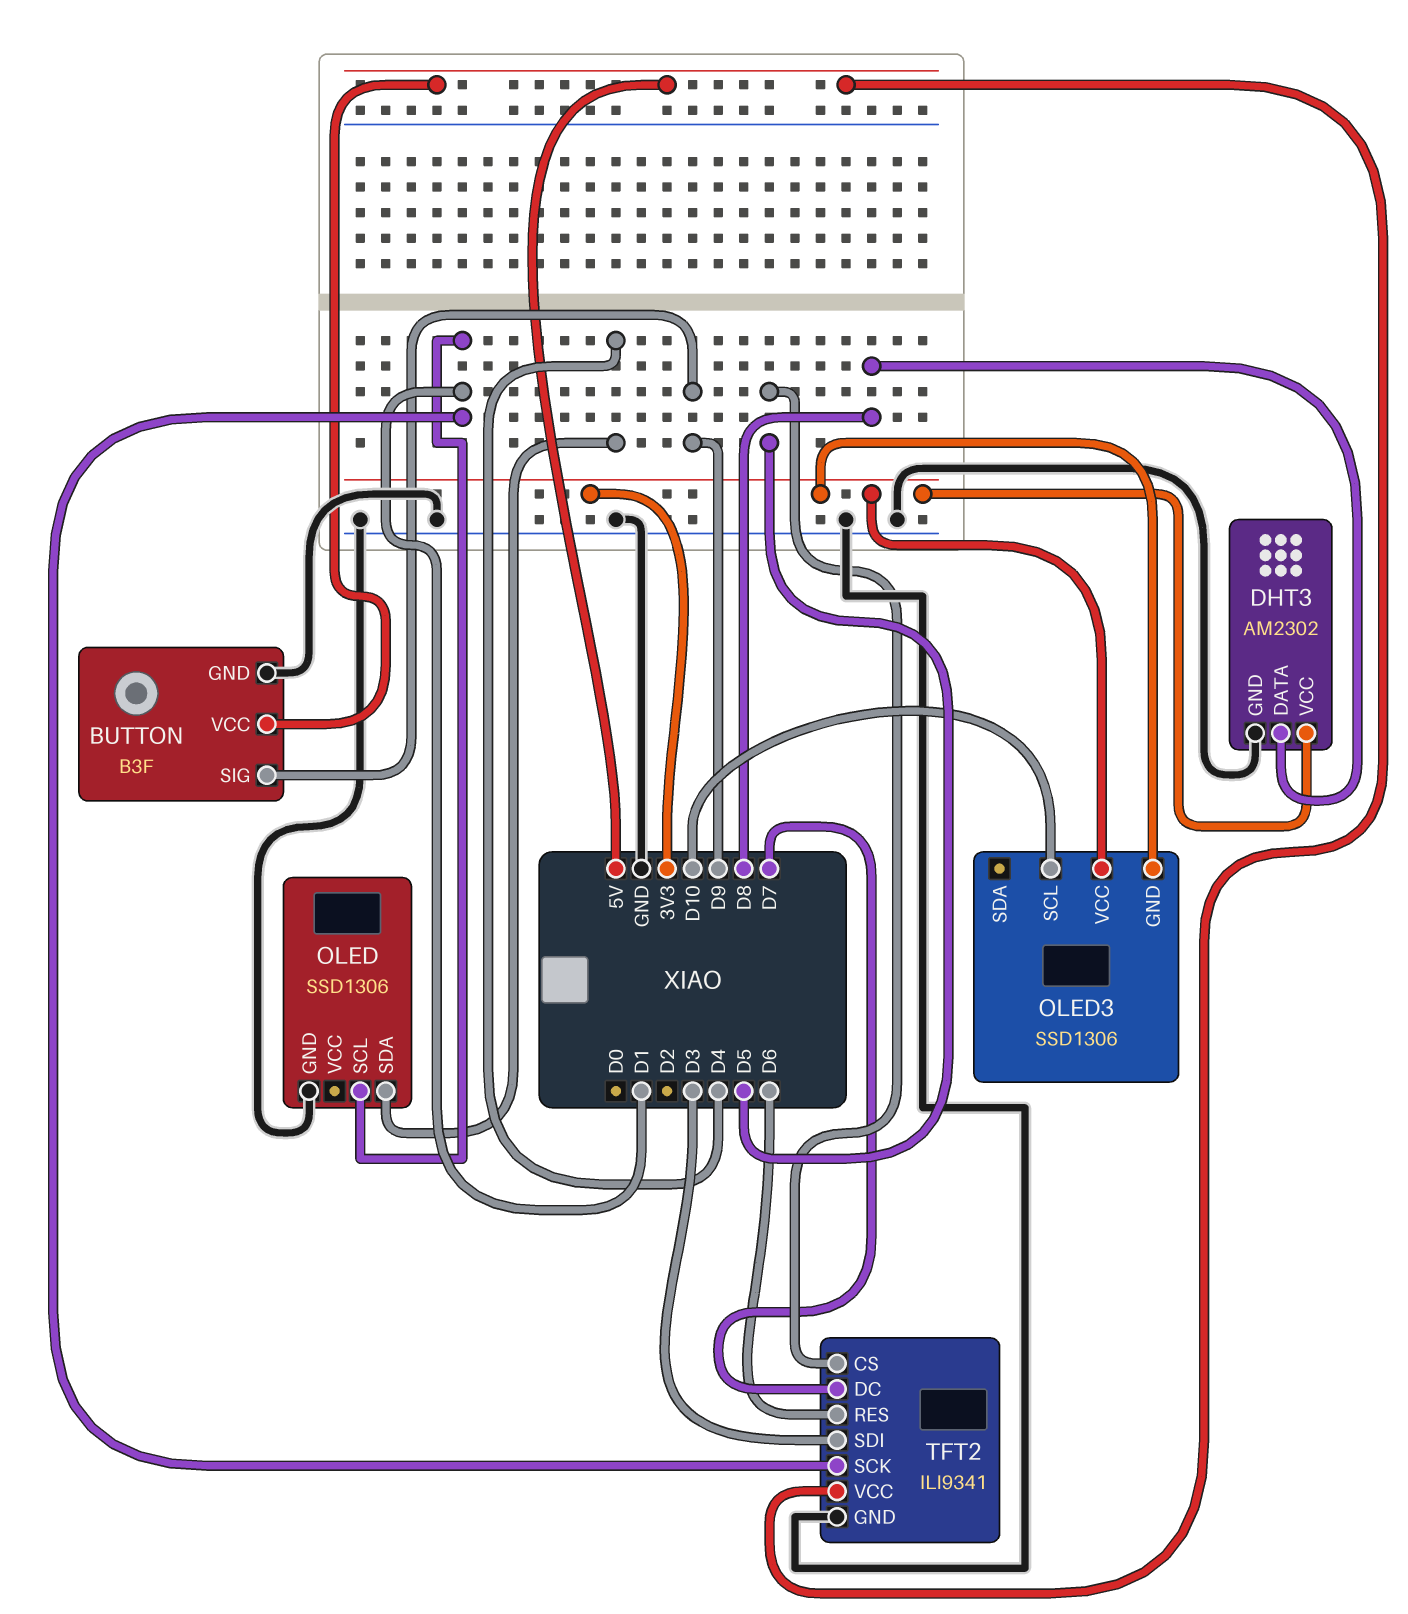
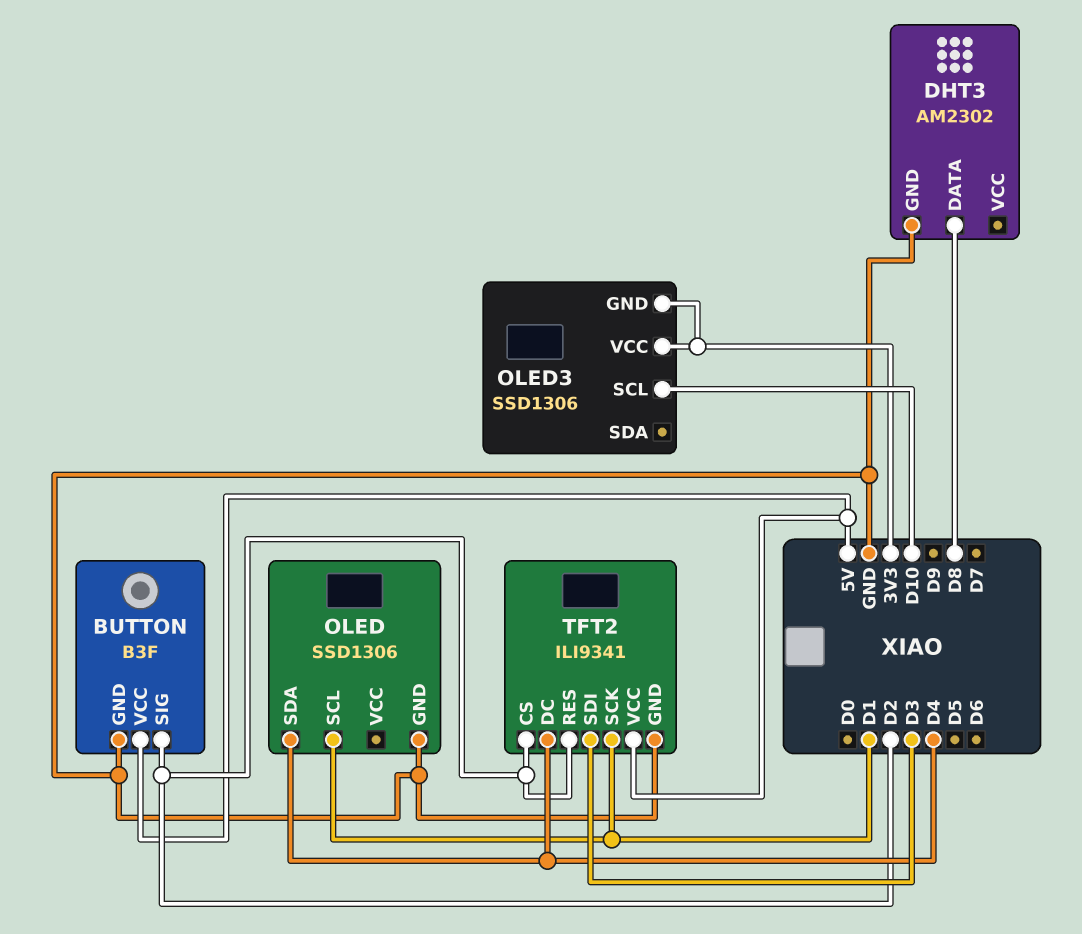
BUTTON pin SIG: D9 -> D2
DHT3 pin VCC: 3V3 -> none
TFT2 pin CS: D5 -> D2
TFT2 pin DC: D7 -> D4
TFT2 pin RES: D6 -> D2

